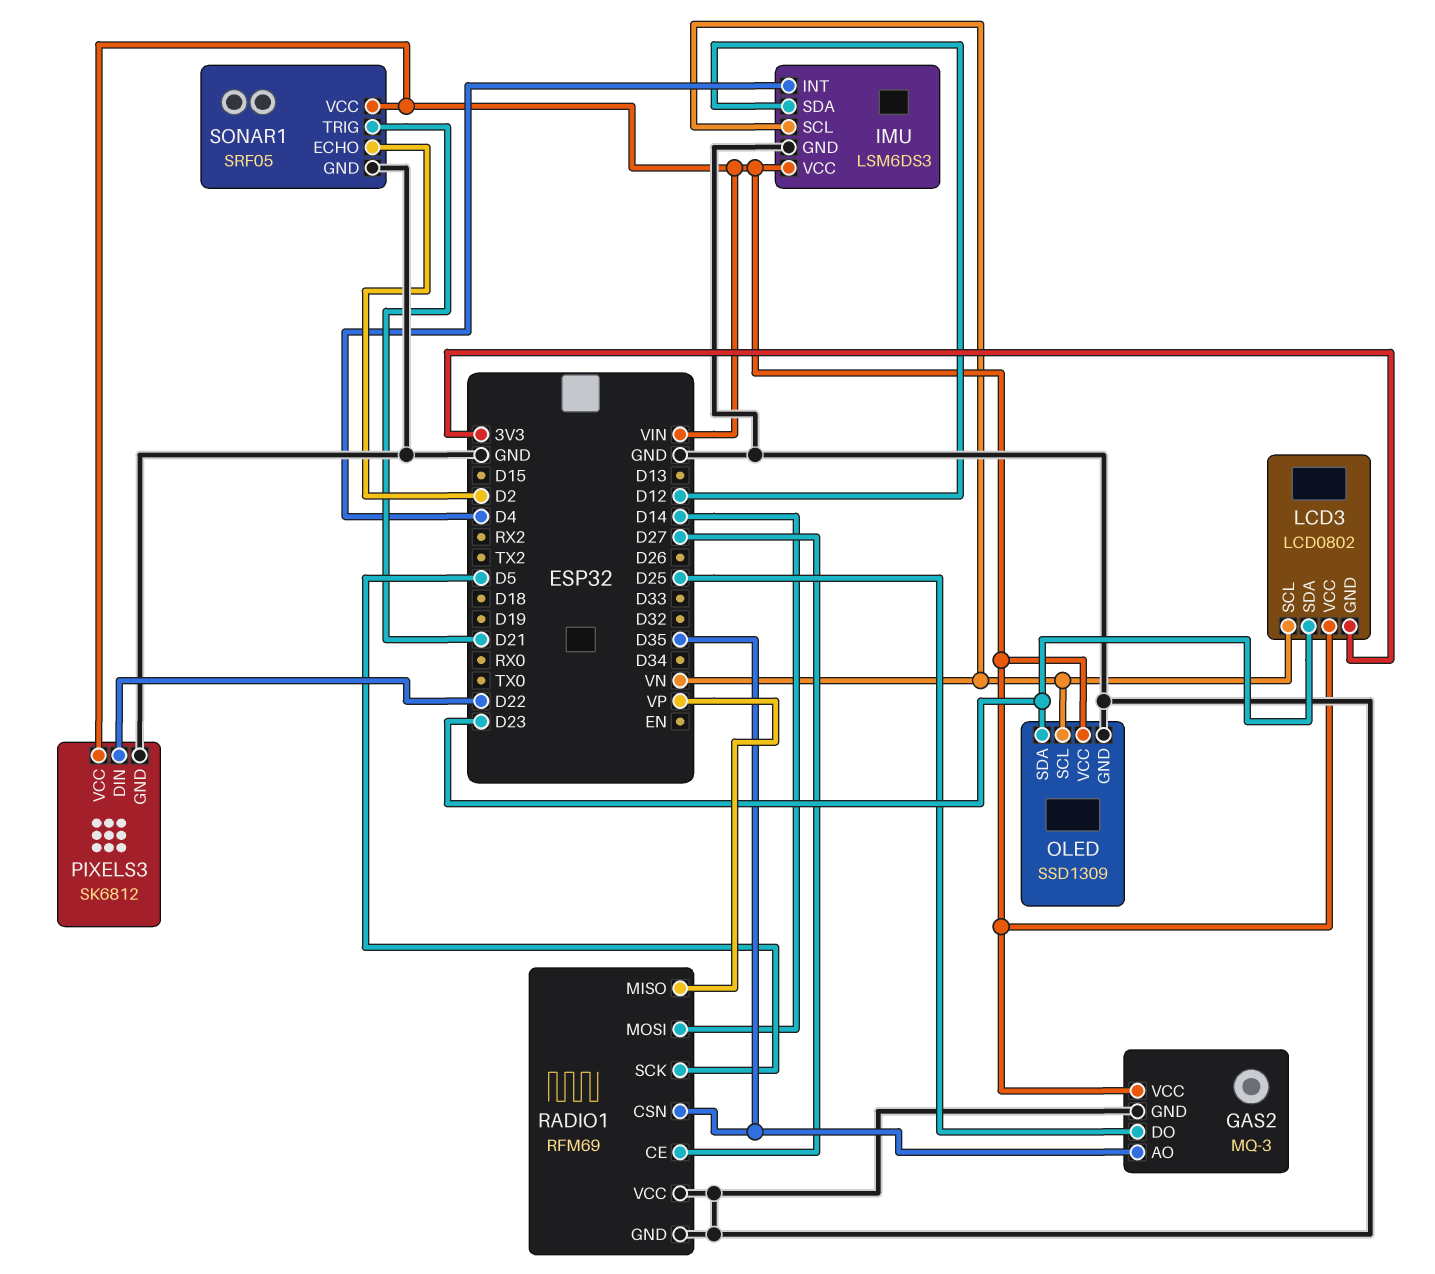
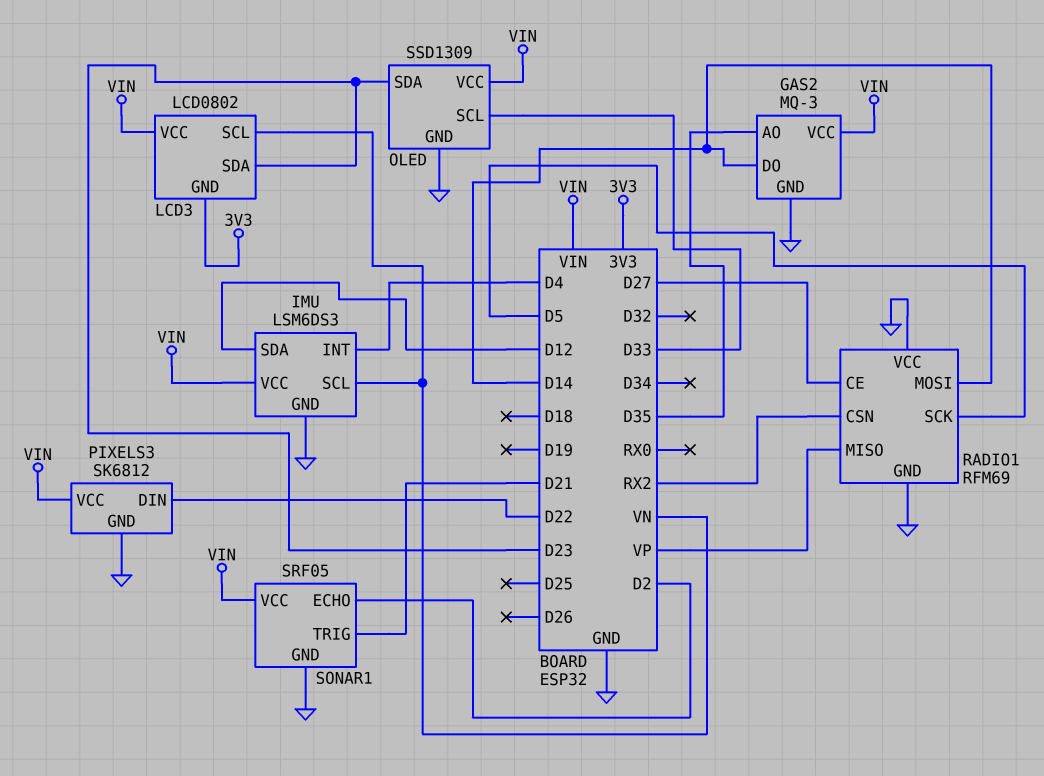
GAS2 pin DO: D25 -> D14
OLED pin SCL: VN -> D33
RADIO1 pin CSN: D35 -> RX2

